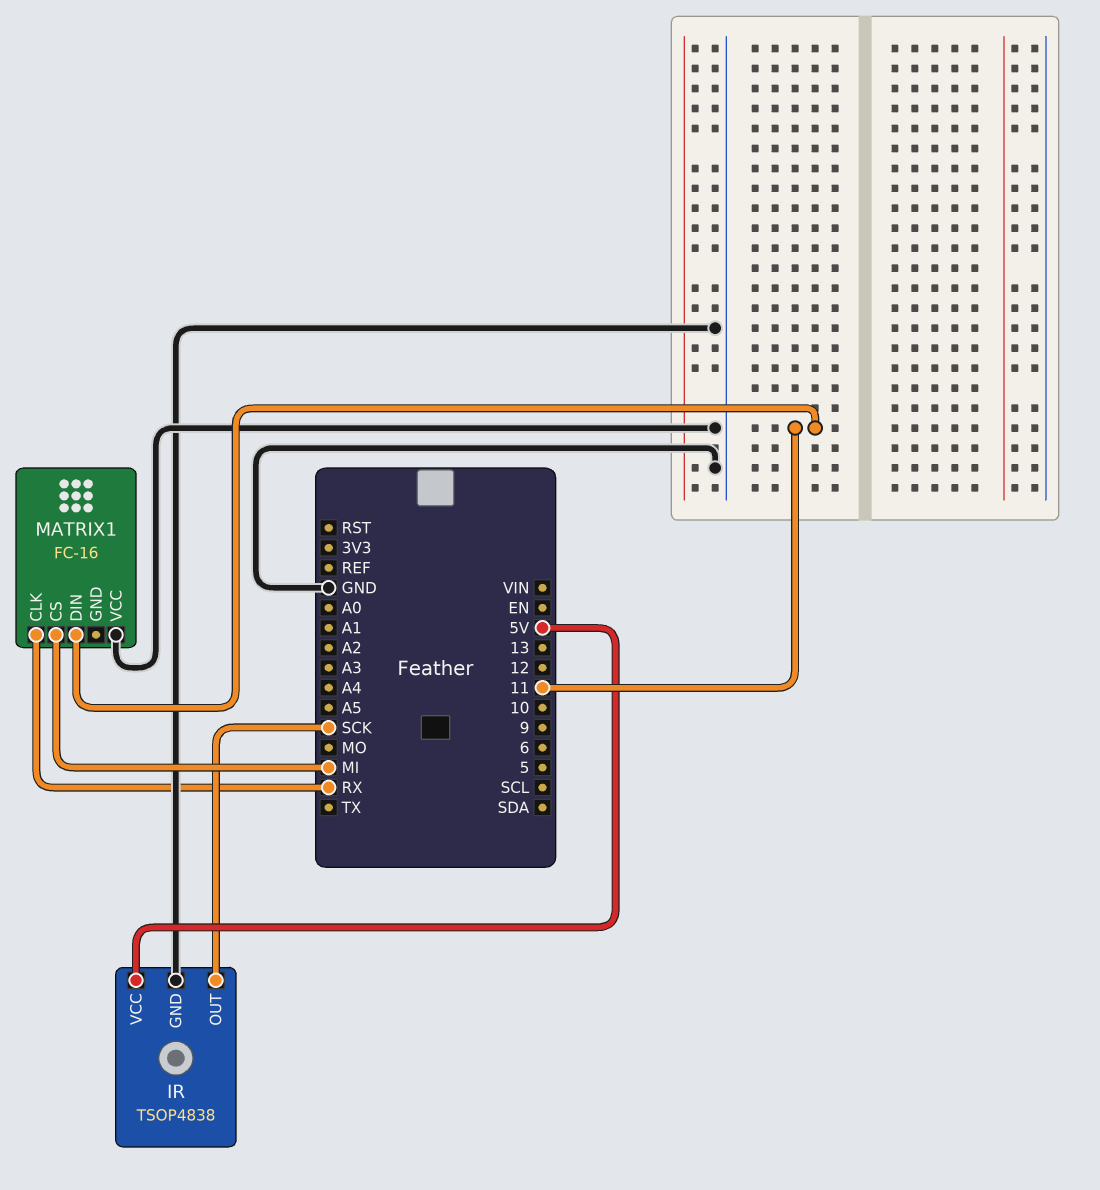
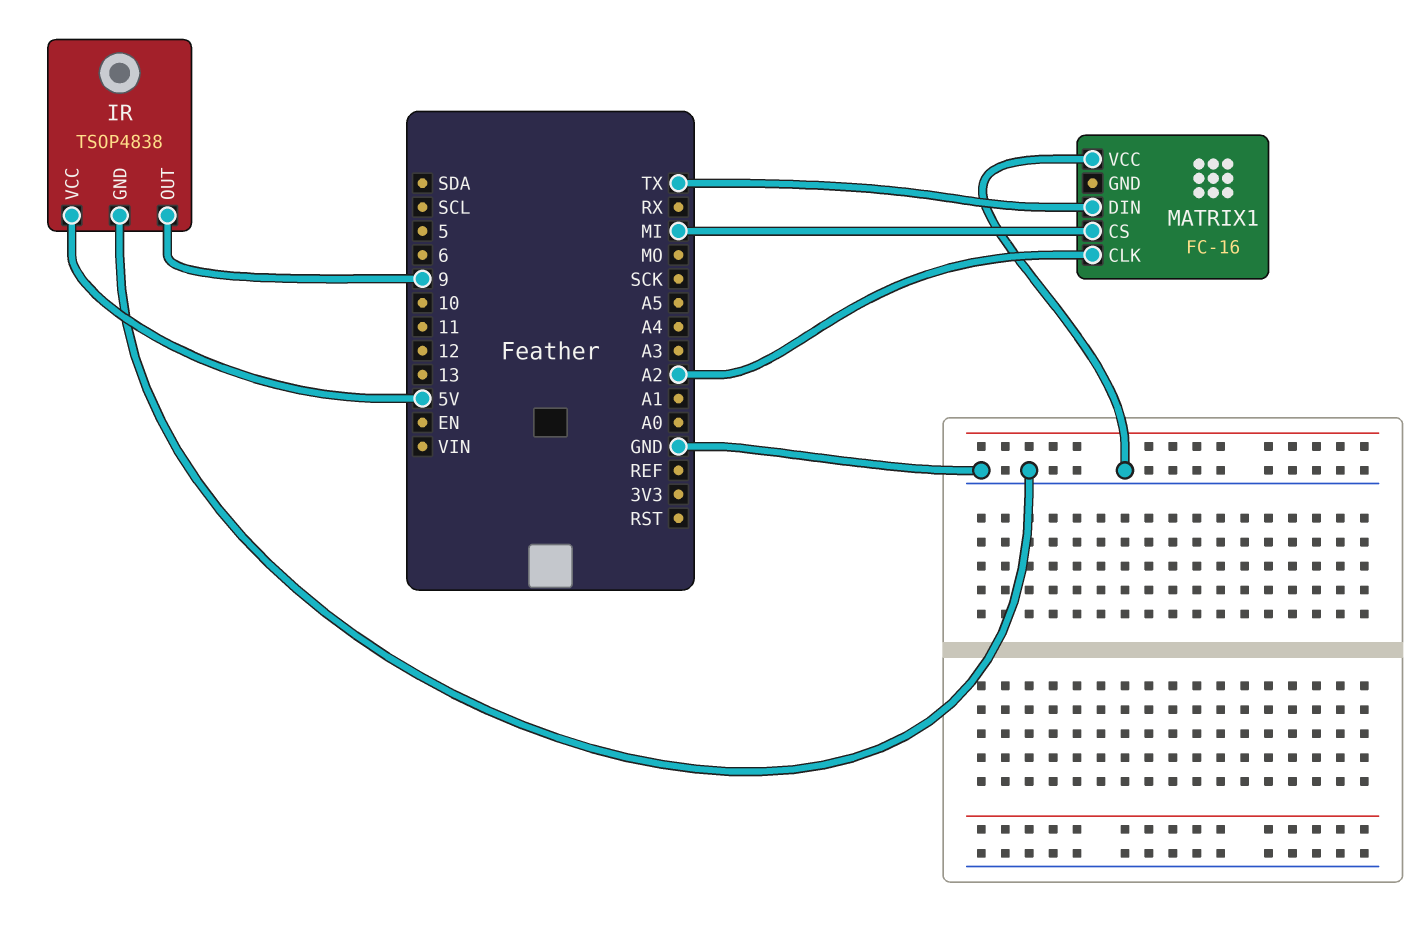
IR pin OUT: SCK -> 9
MATRIX1 pin CLK: RX -> A2
MATRIX1 pin DIN: 11 -> TX

